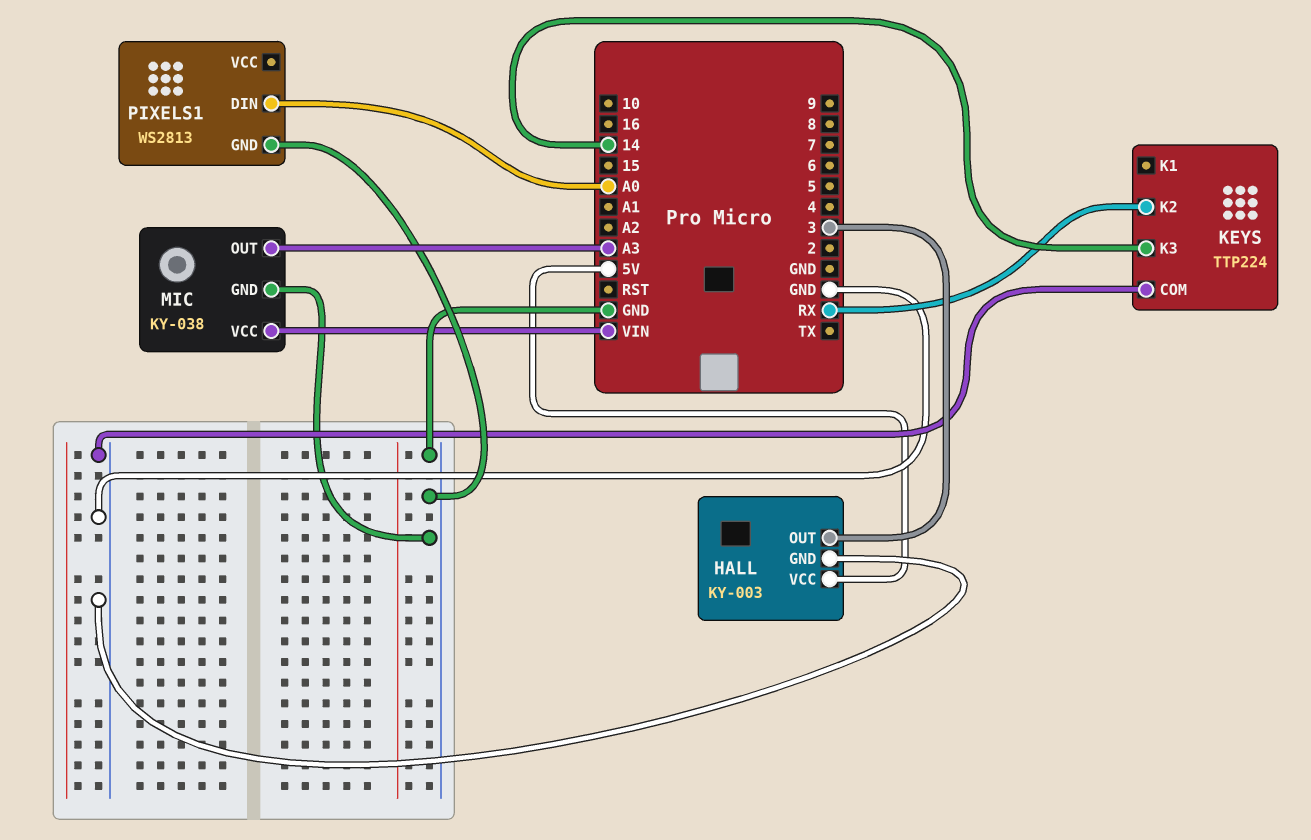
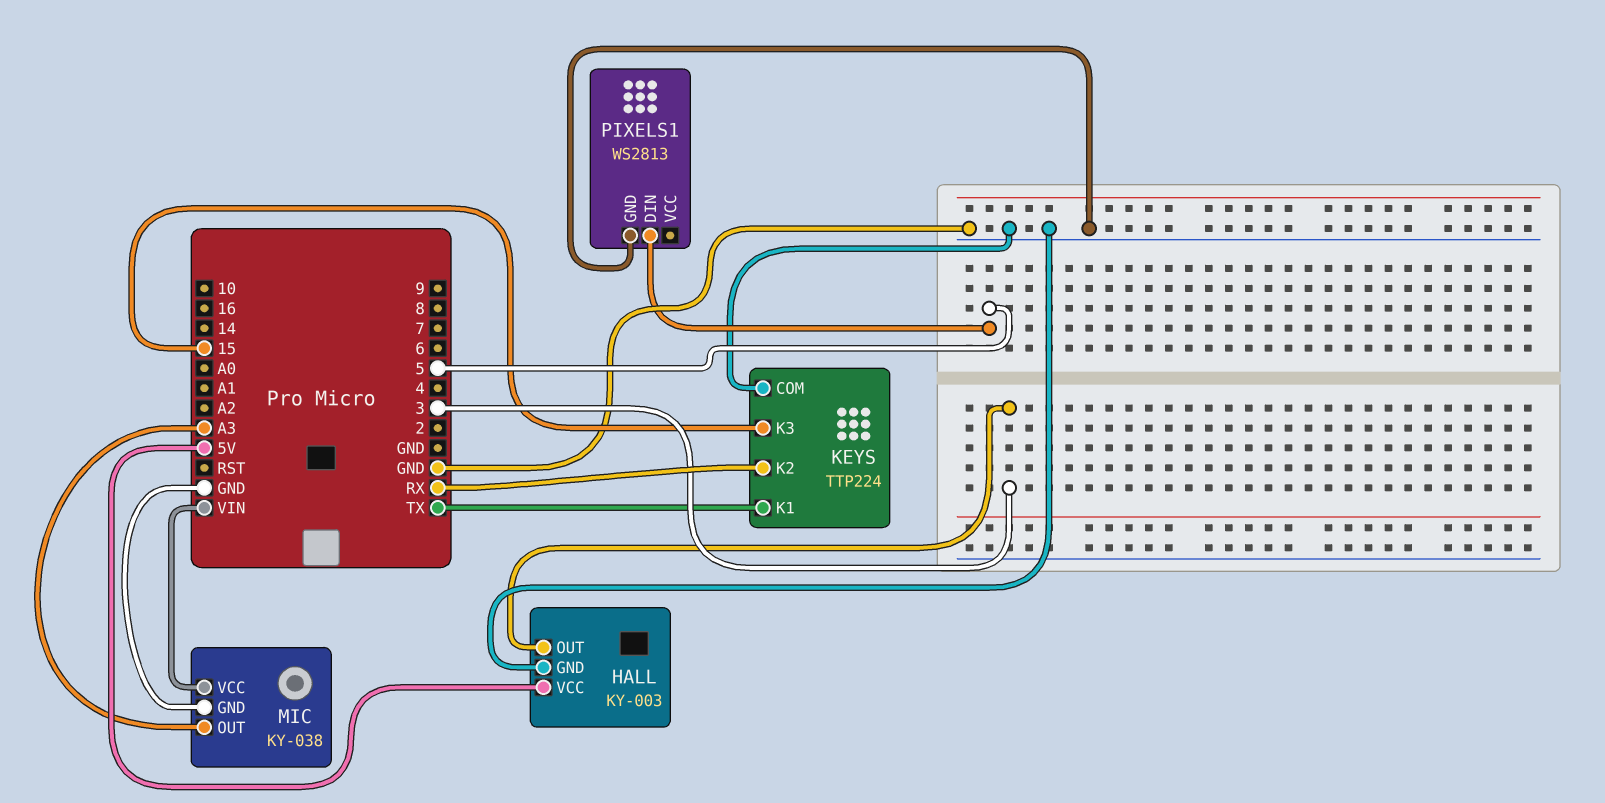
KEYS pin K1: none -> TX
KEYS pin K3: 14 -> 15
PIXELS1 pin DIN: A0 -> 5

